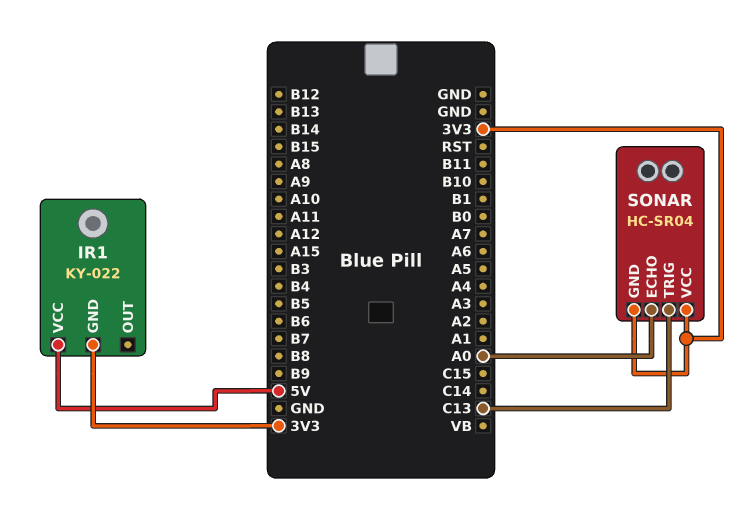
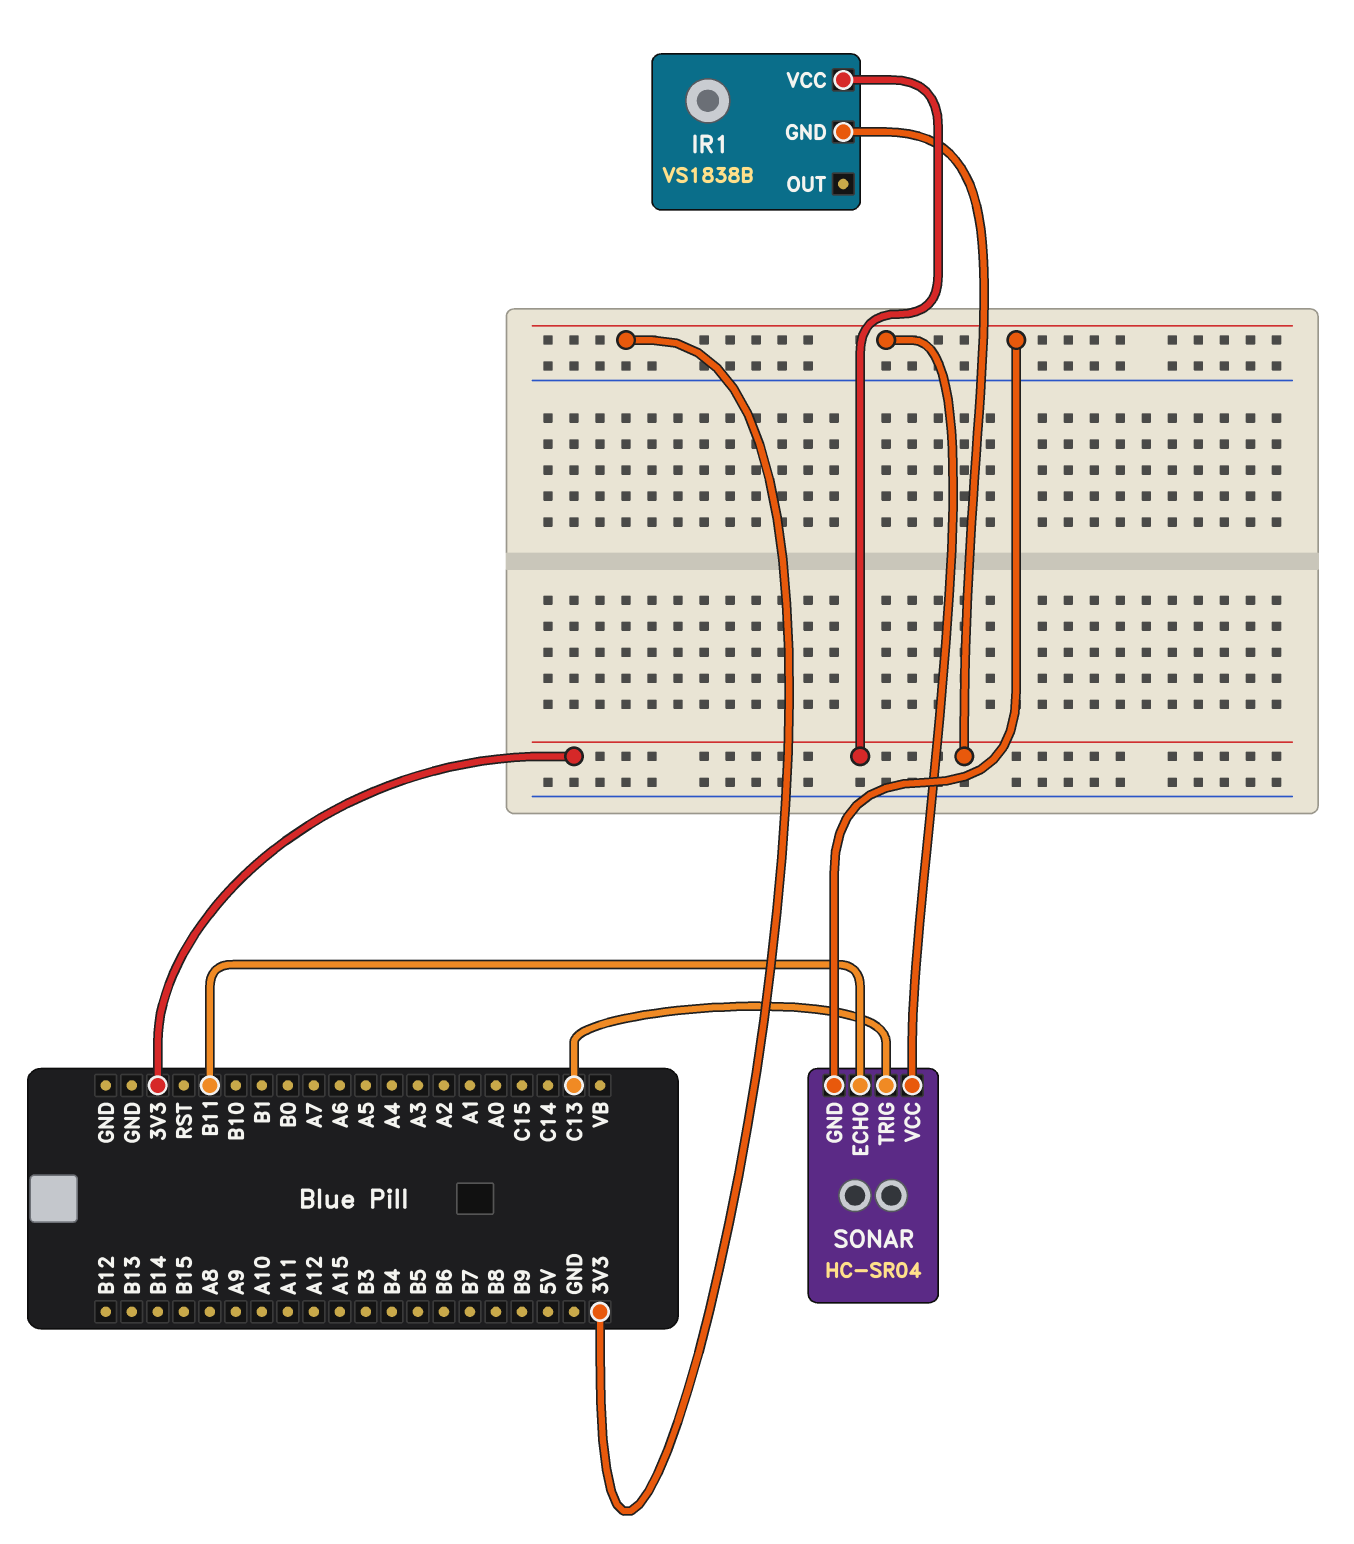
IR1: KY-022 -> VS1838B
IR1 pin VCC: 5V -> 3V3
SONAR pin ECHO: A0 -> B11

